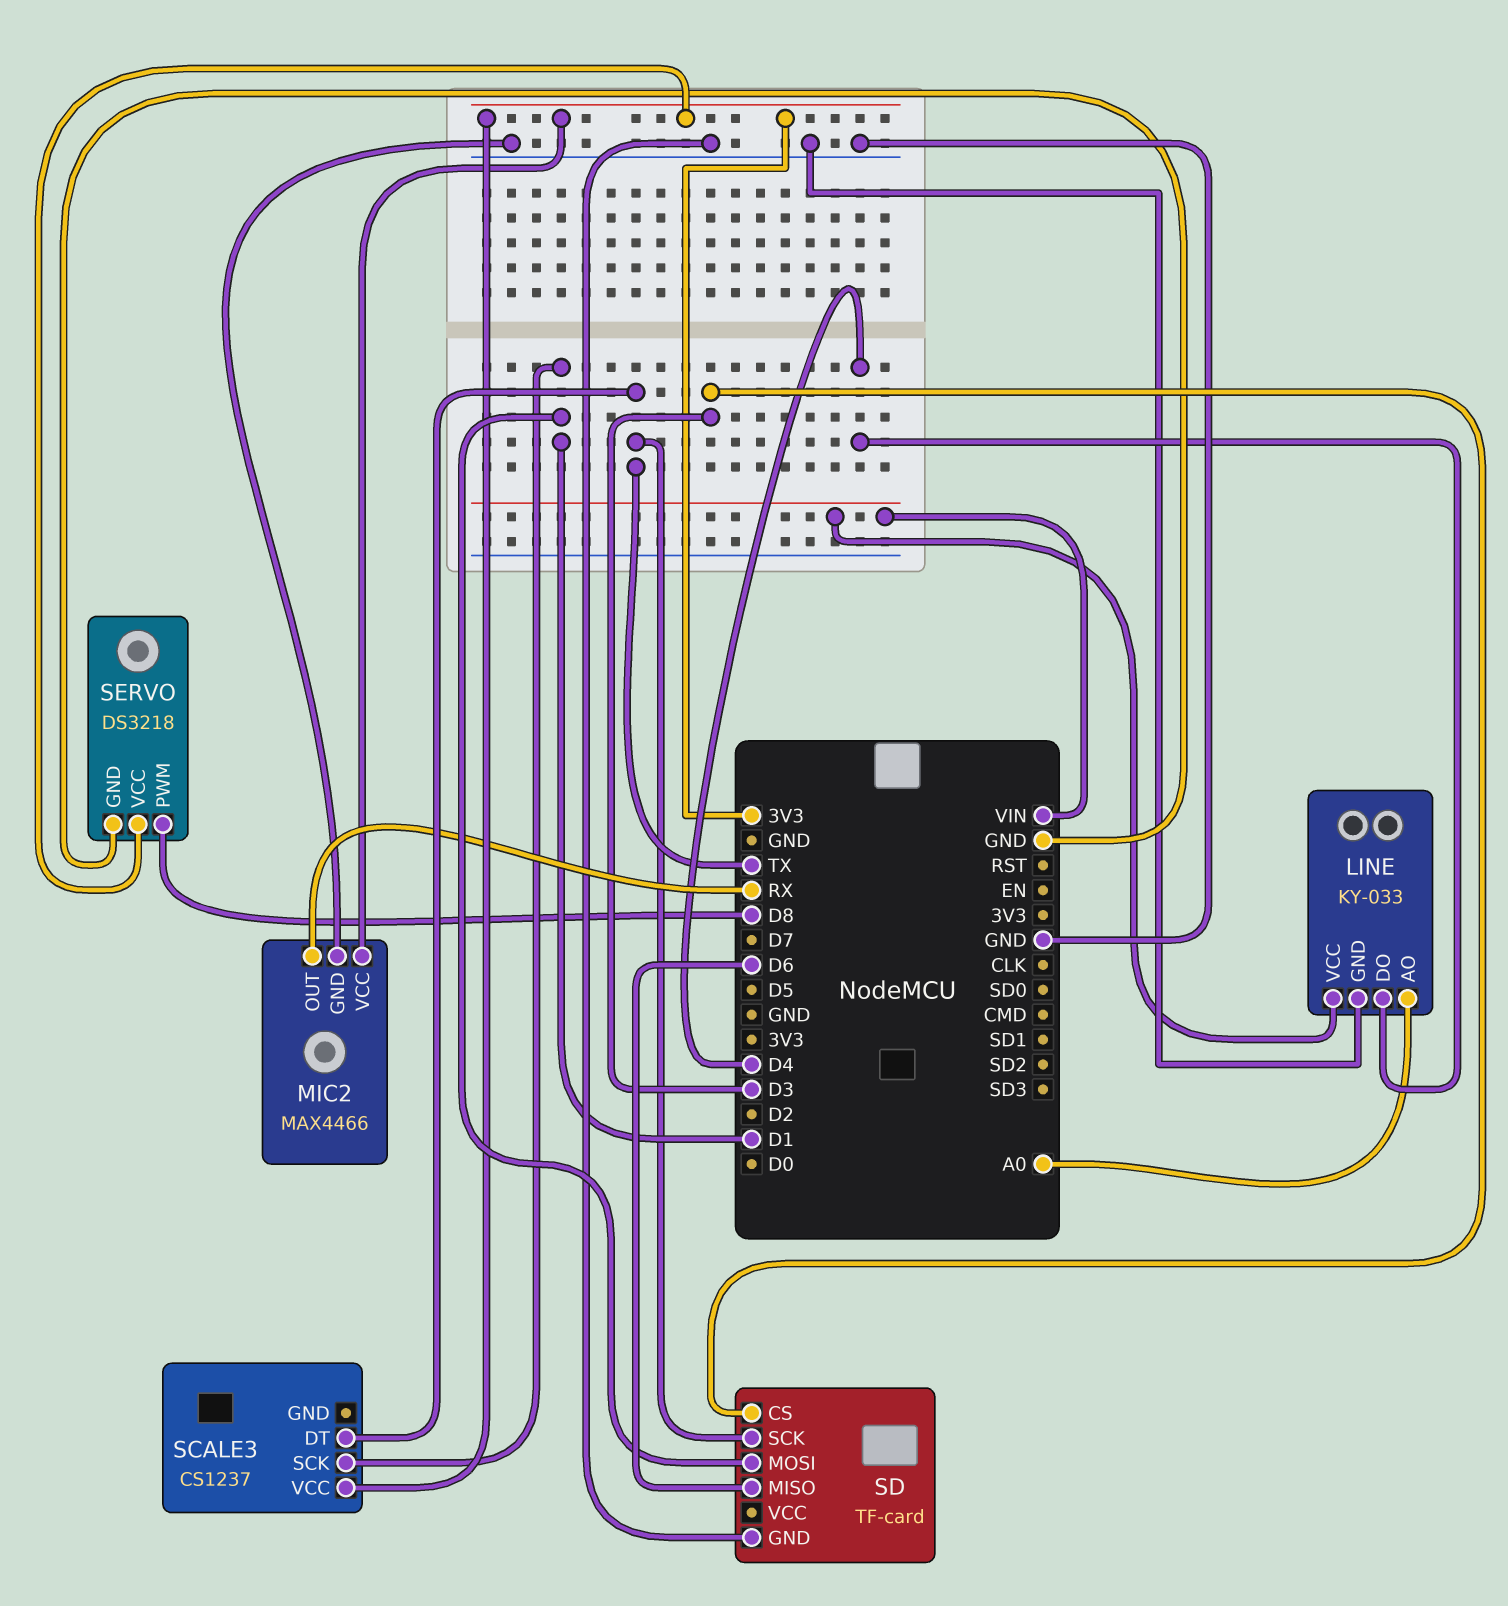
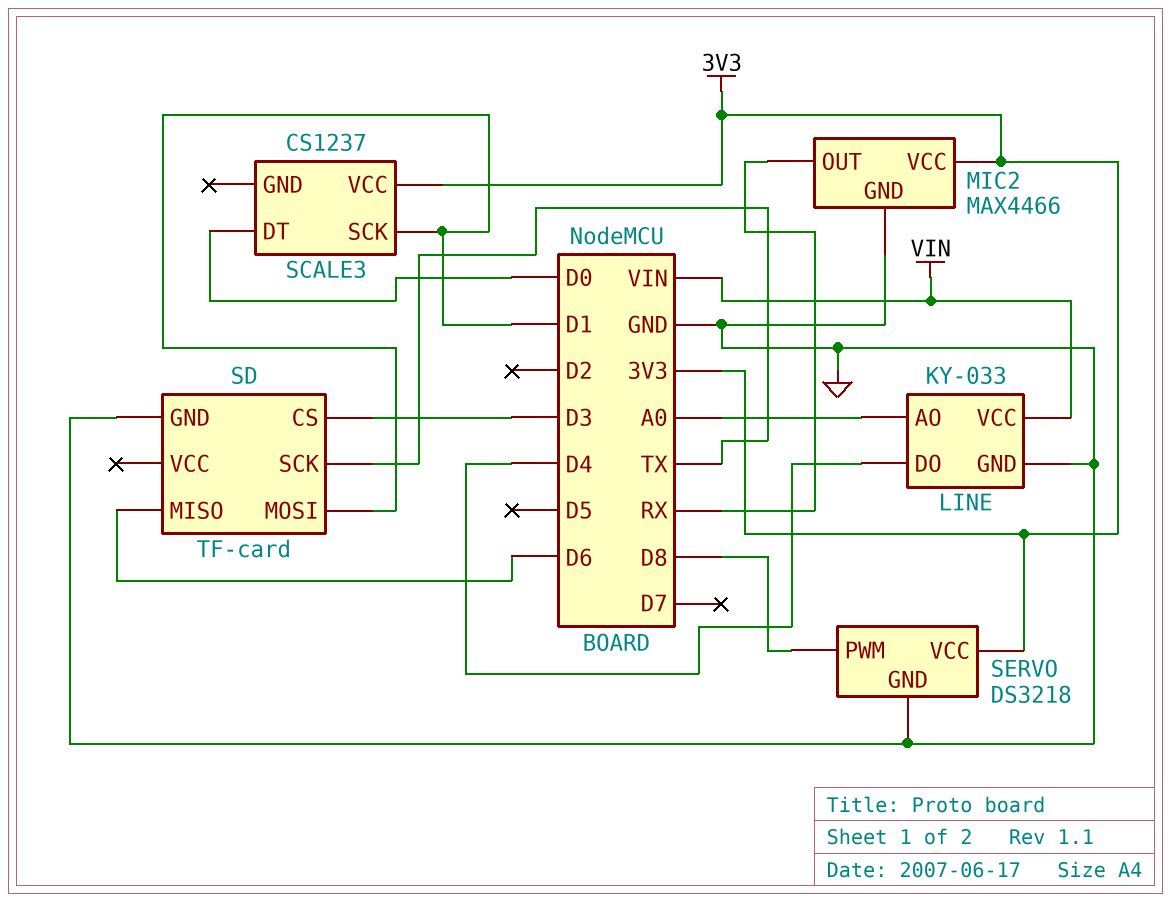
SCALE3 pin DT: TX -> D0

